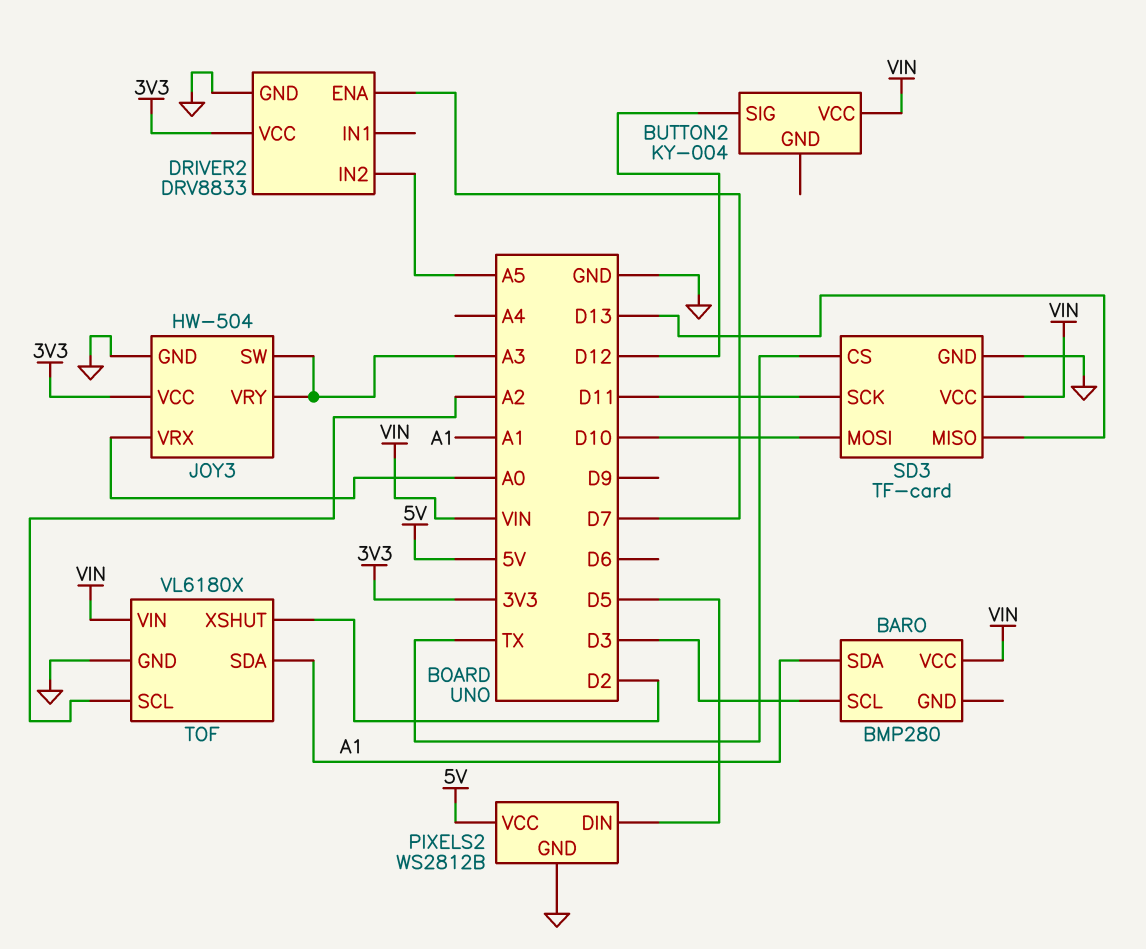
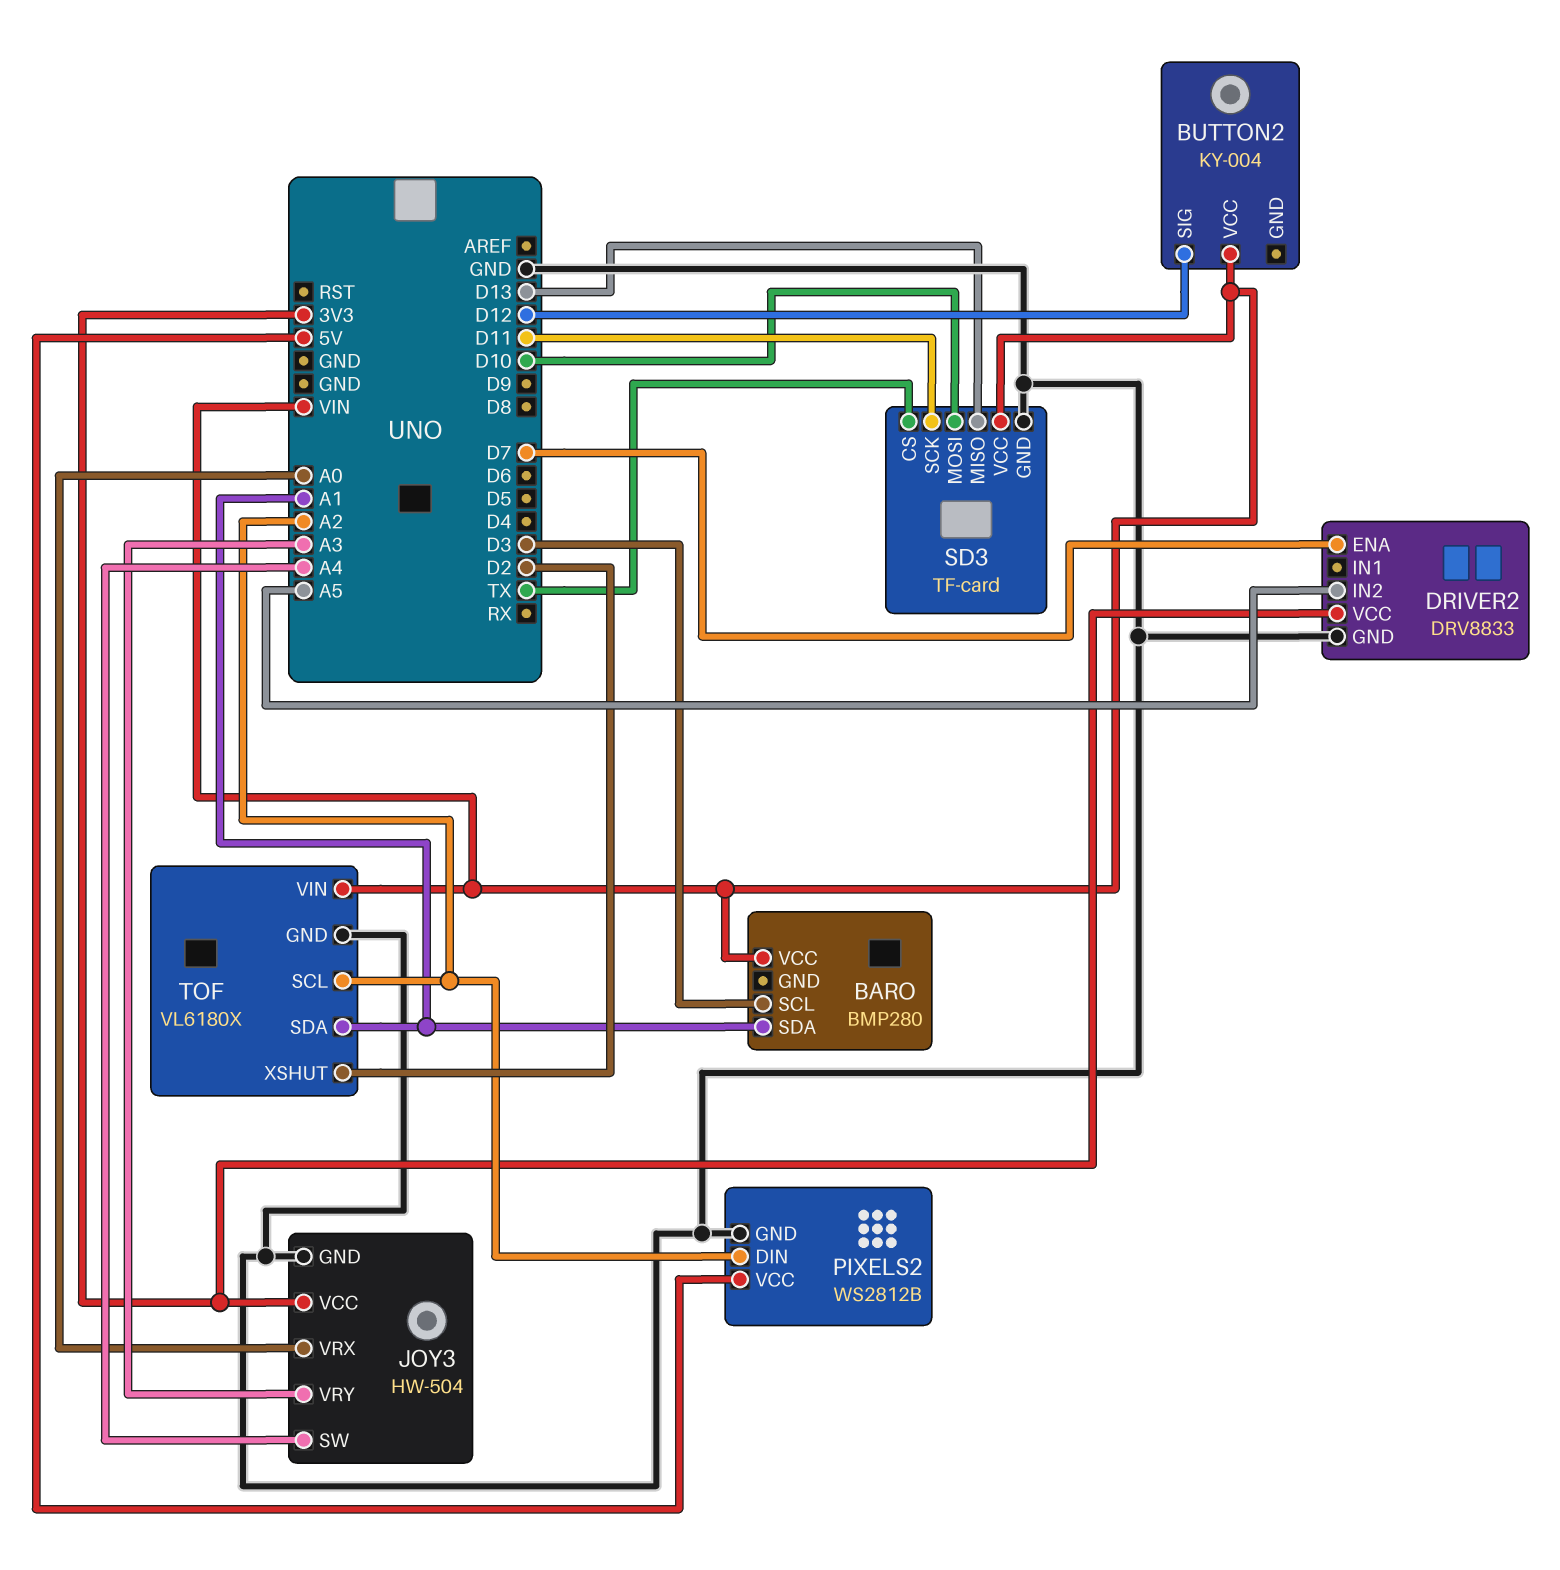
JOY3 pin SW: A3 -> A4
PIXELS2 pin DIN: D5 -> A2

